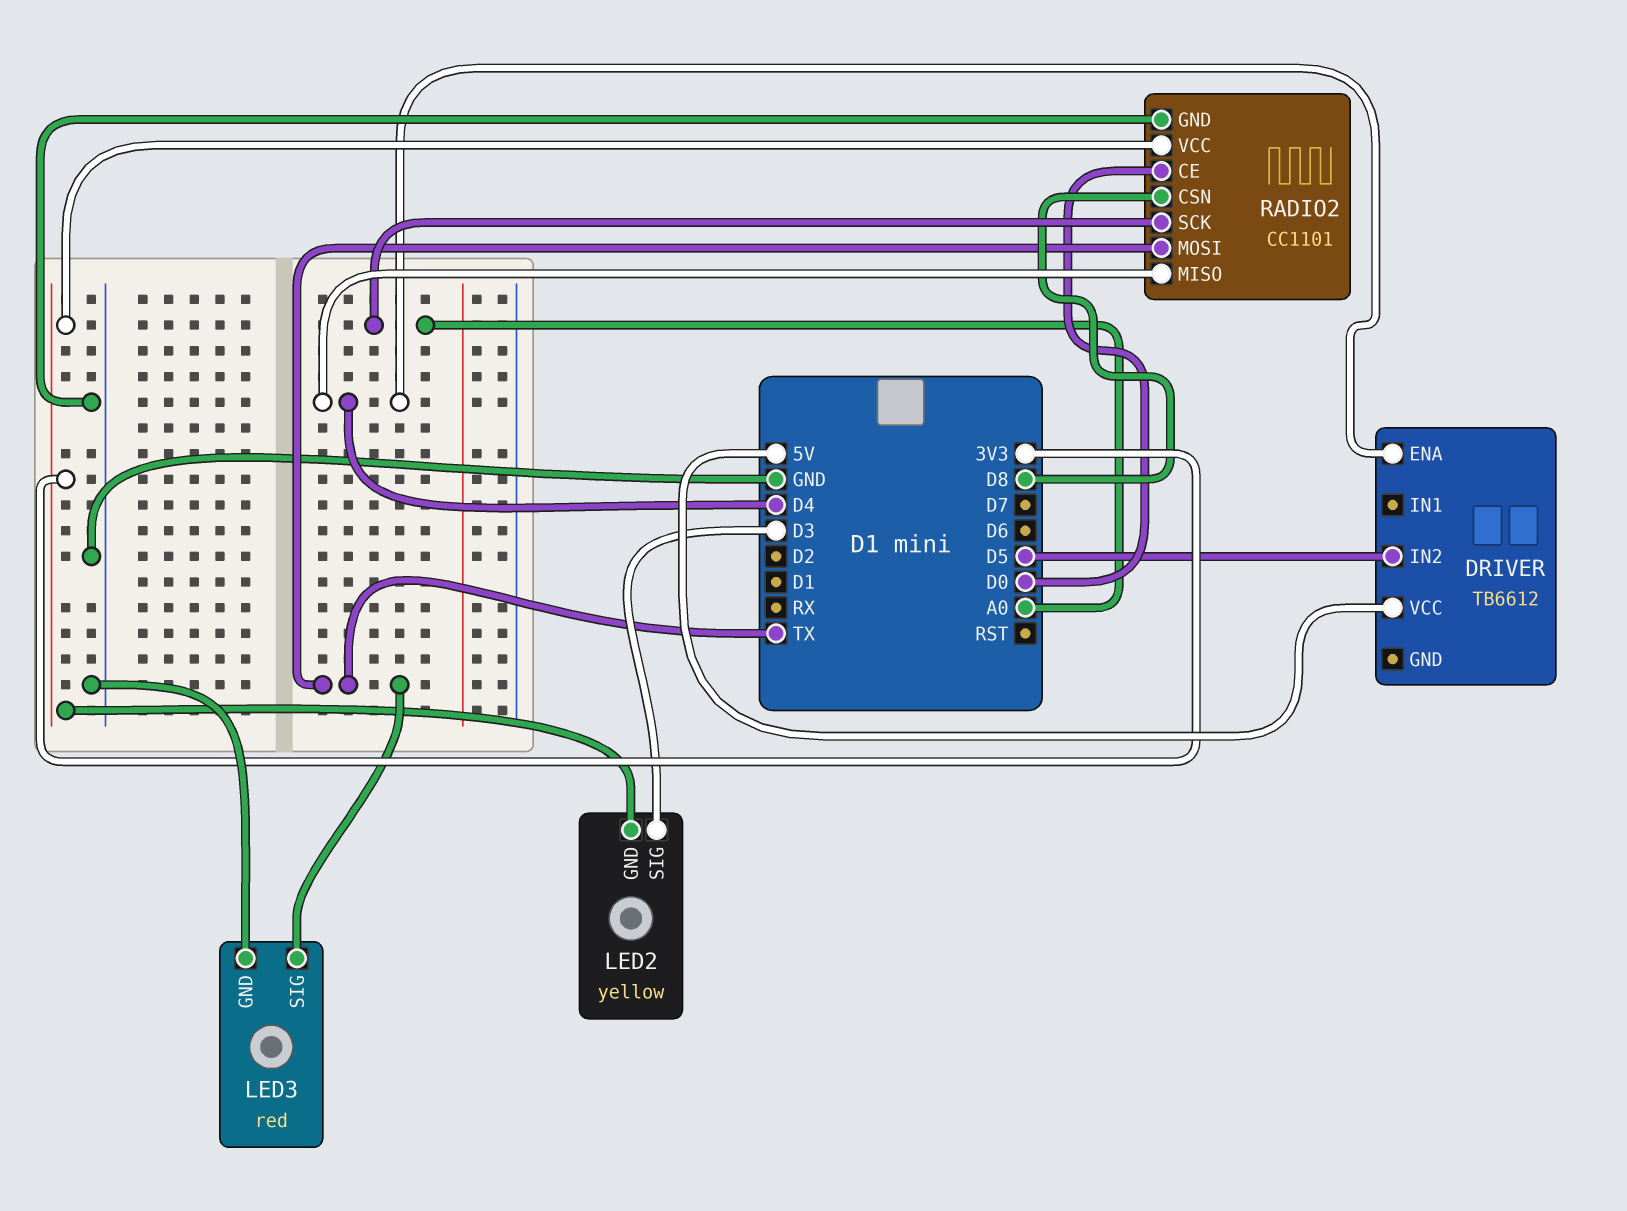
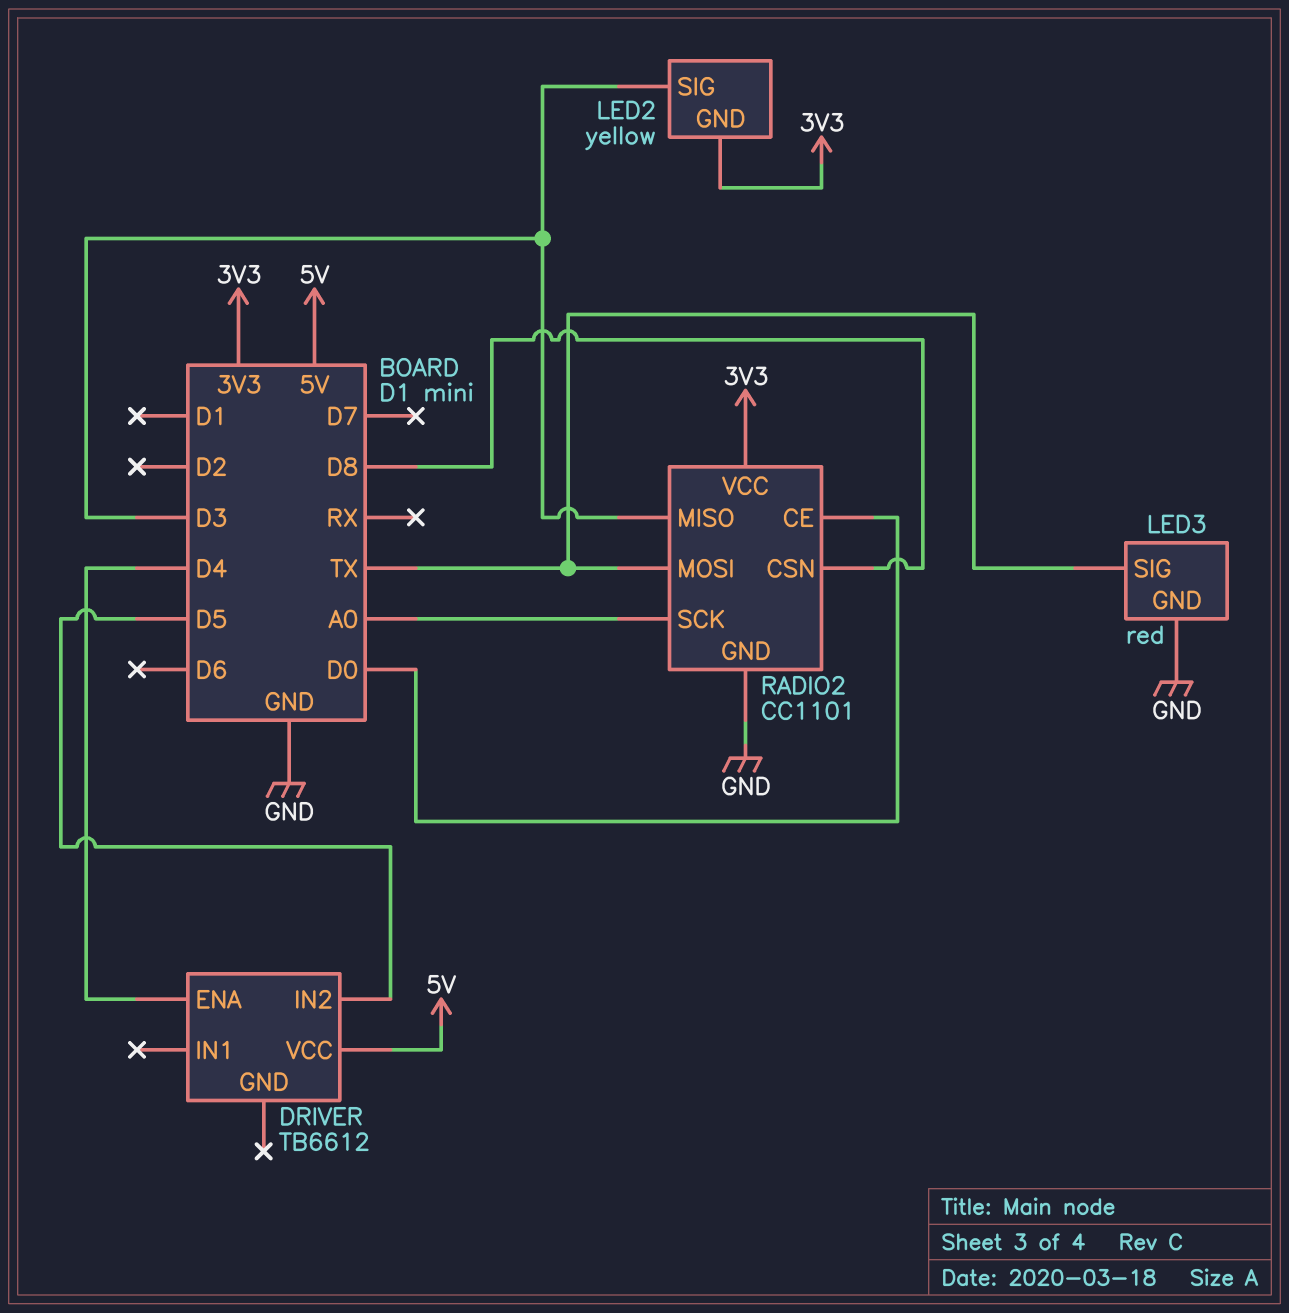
RADIO2 pin MISO: D4 -> D3

